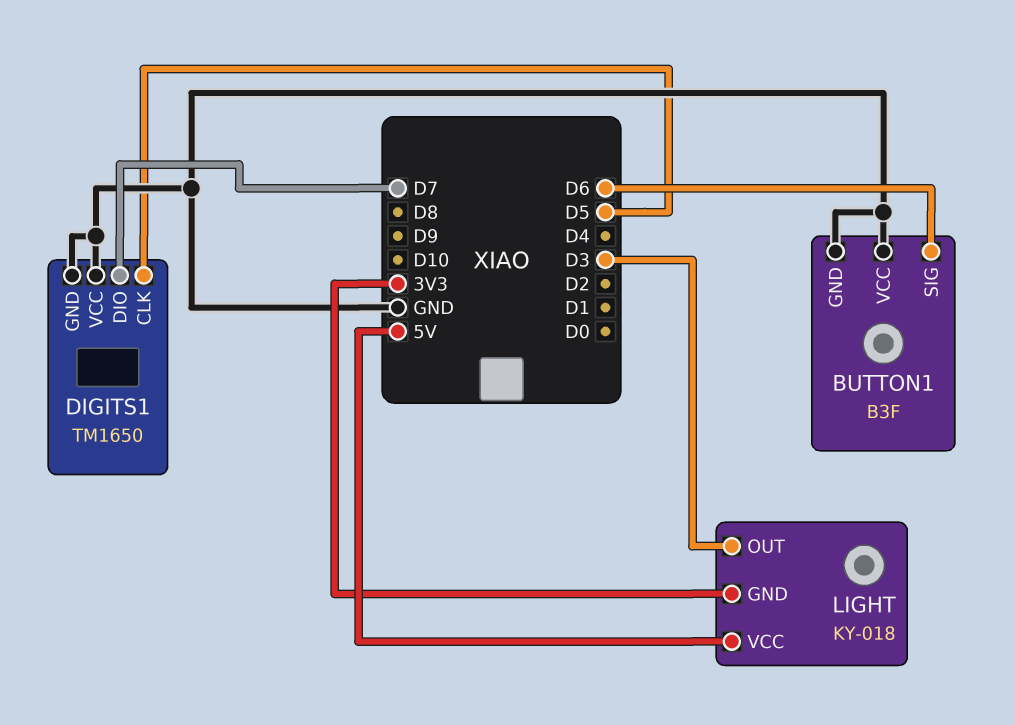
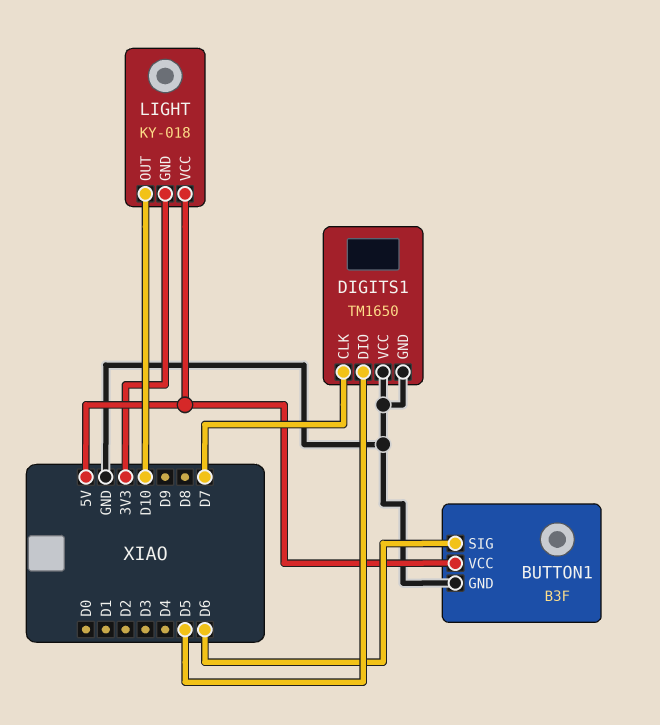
BUTTON1 pin VCC: GND -> 5V
DIGITS1 pin CLK: D5 -> D7
DIGITS1 pin DIO: D7 -> D5
LIGHT pin OUT: D3 -> D10

